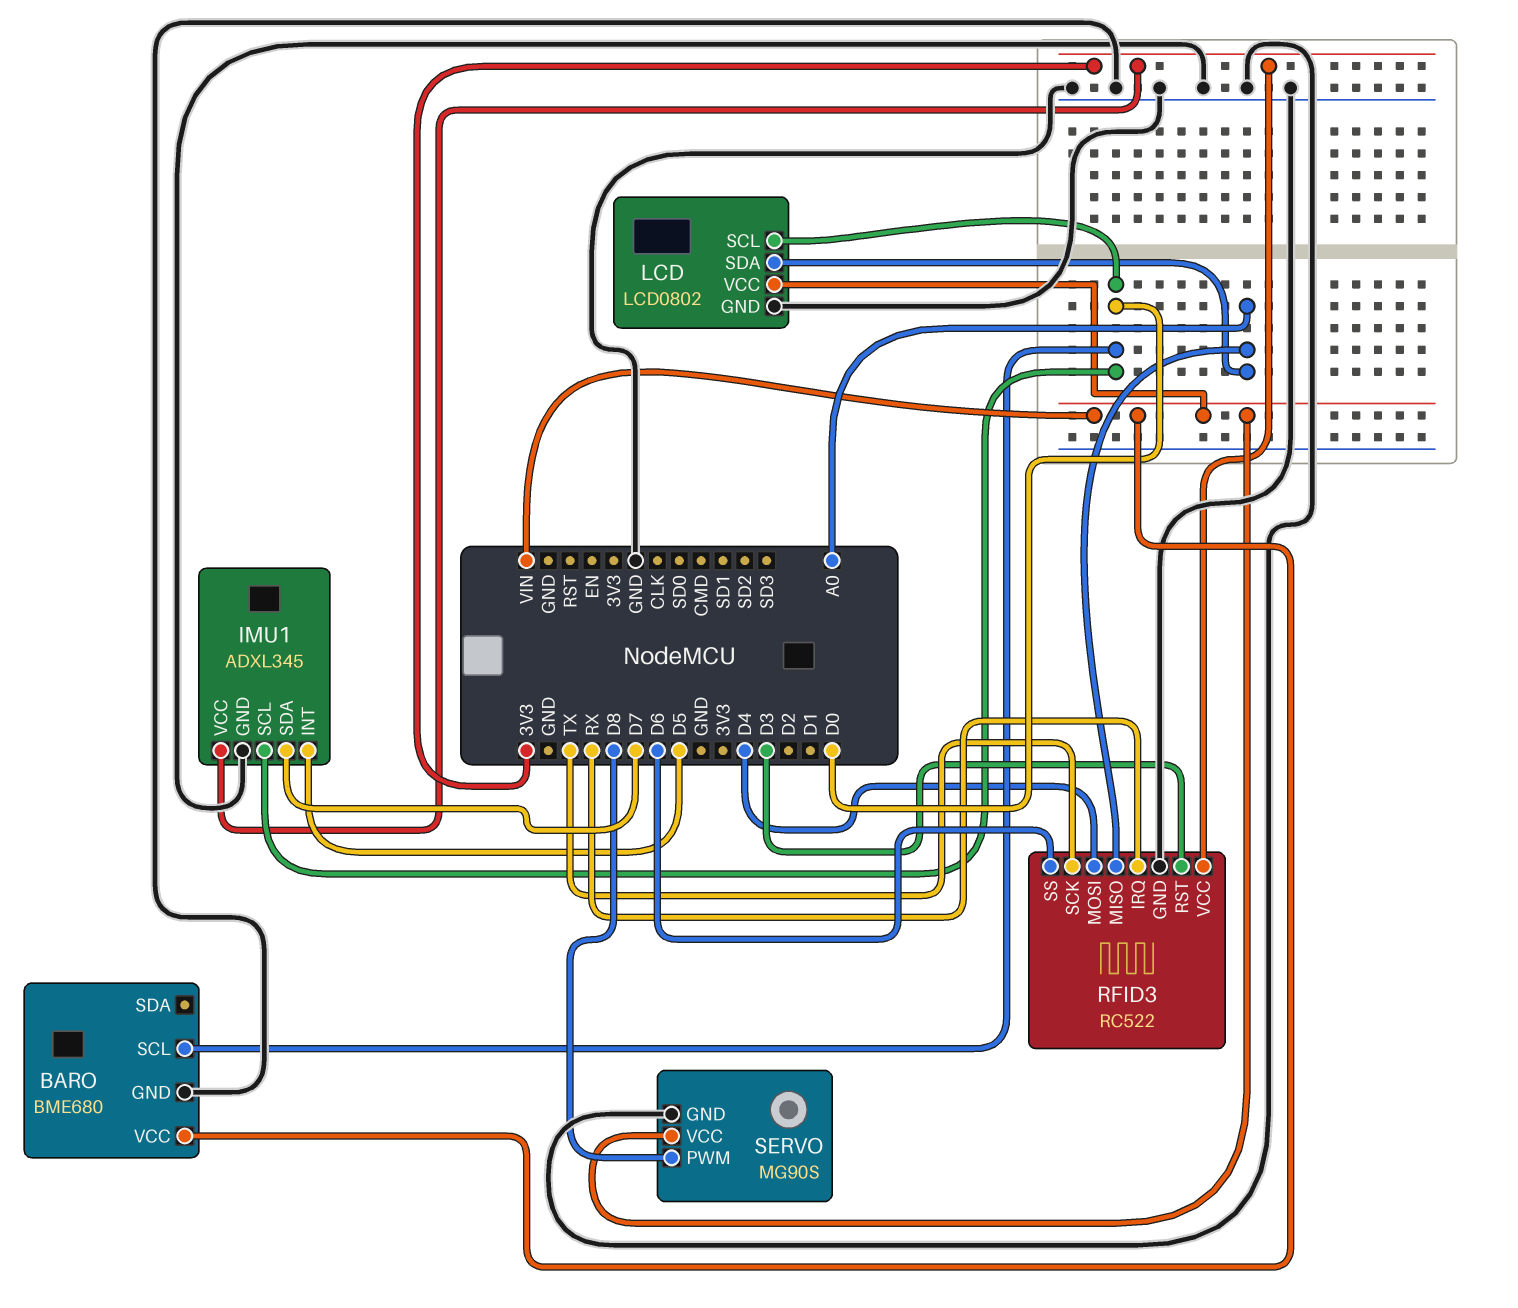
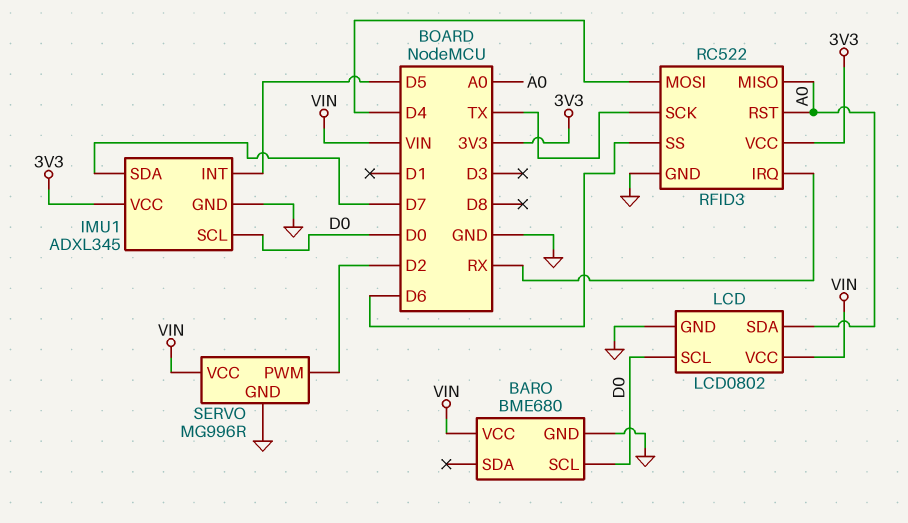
RFID3 pin RST: D3 -> A0
SERVO: MG90S -> MG996R
SERVO pin PWM: D8 -> D2

